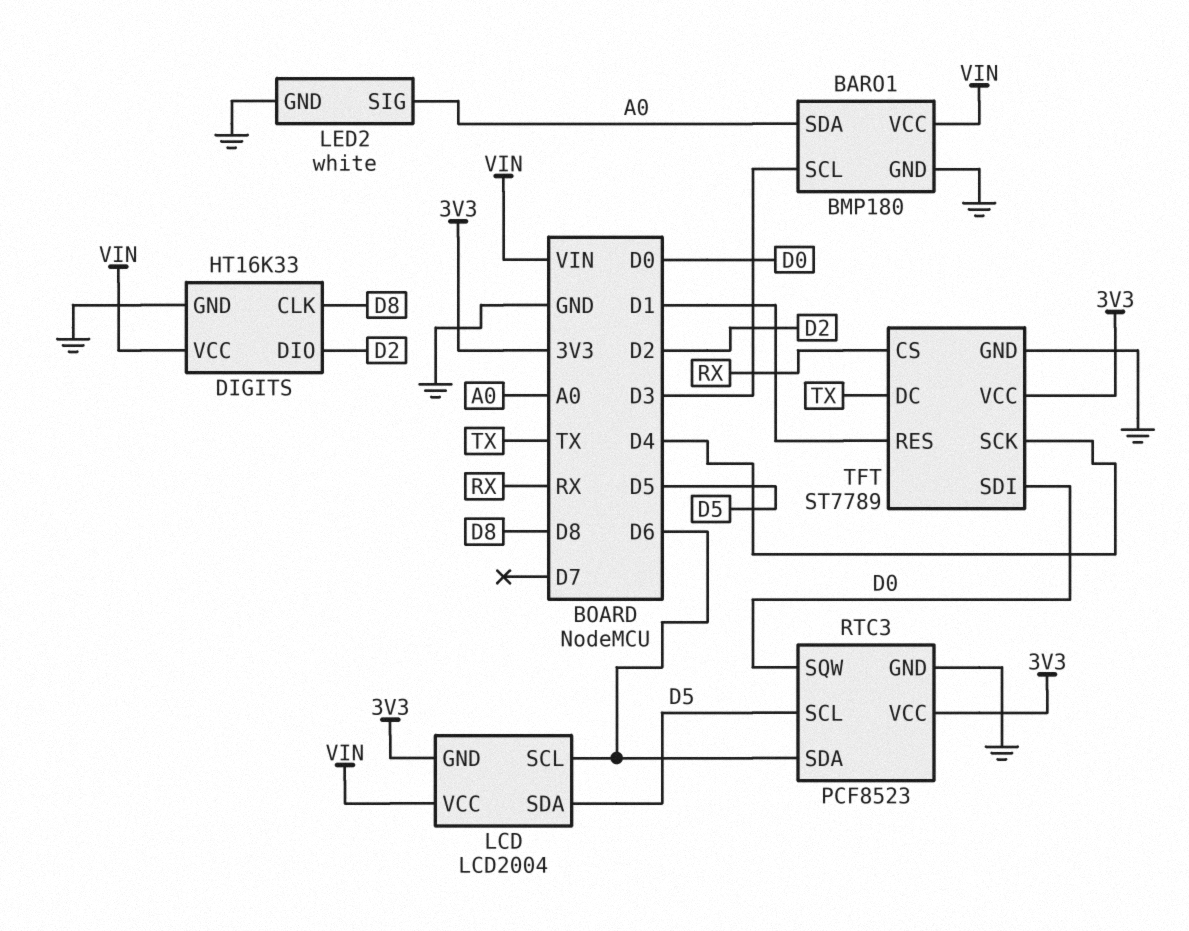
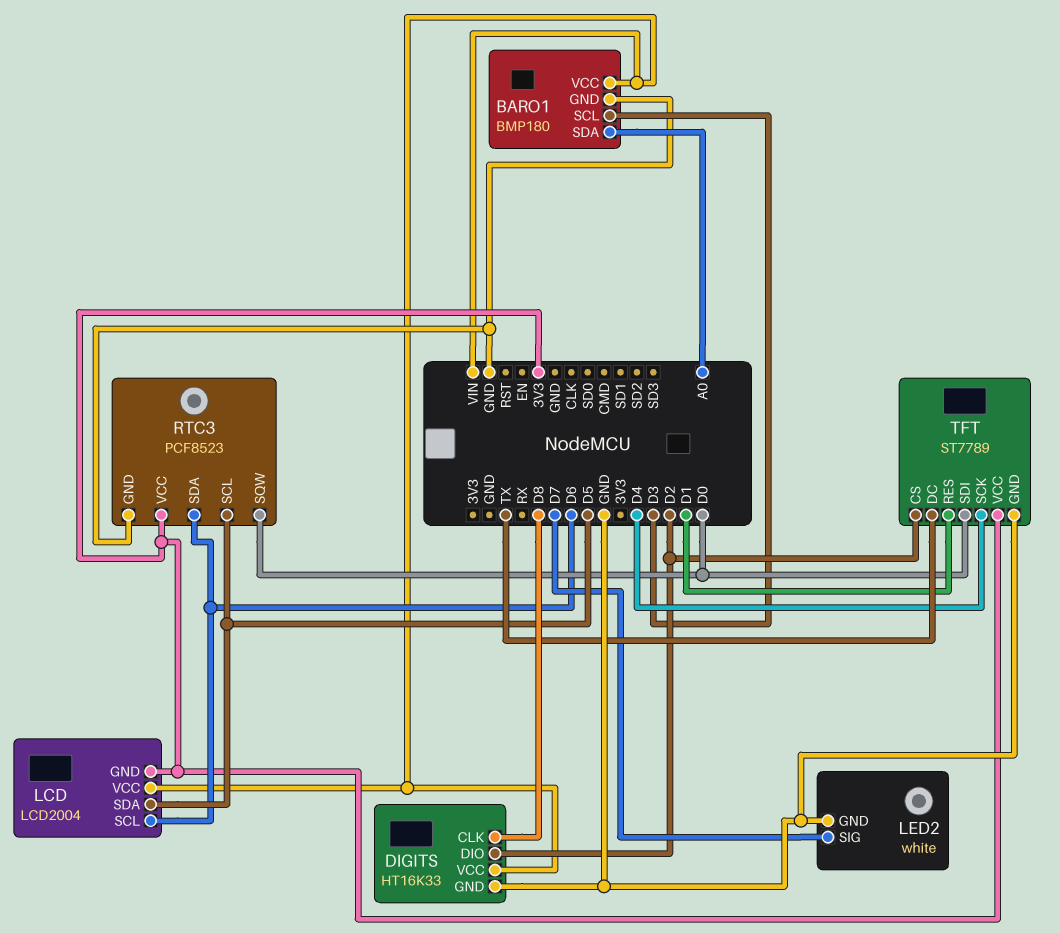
LED2 pin SIG: A0 -> D7
TFT pin CS: RX -> D2

